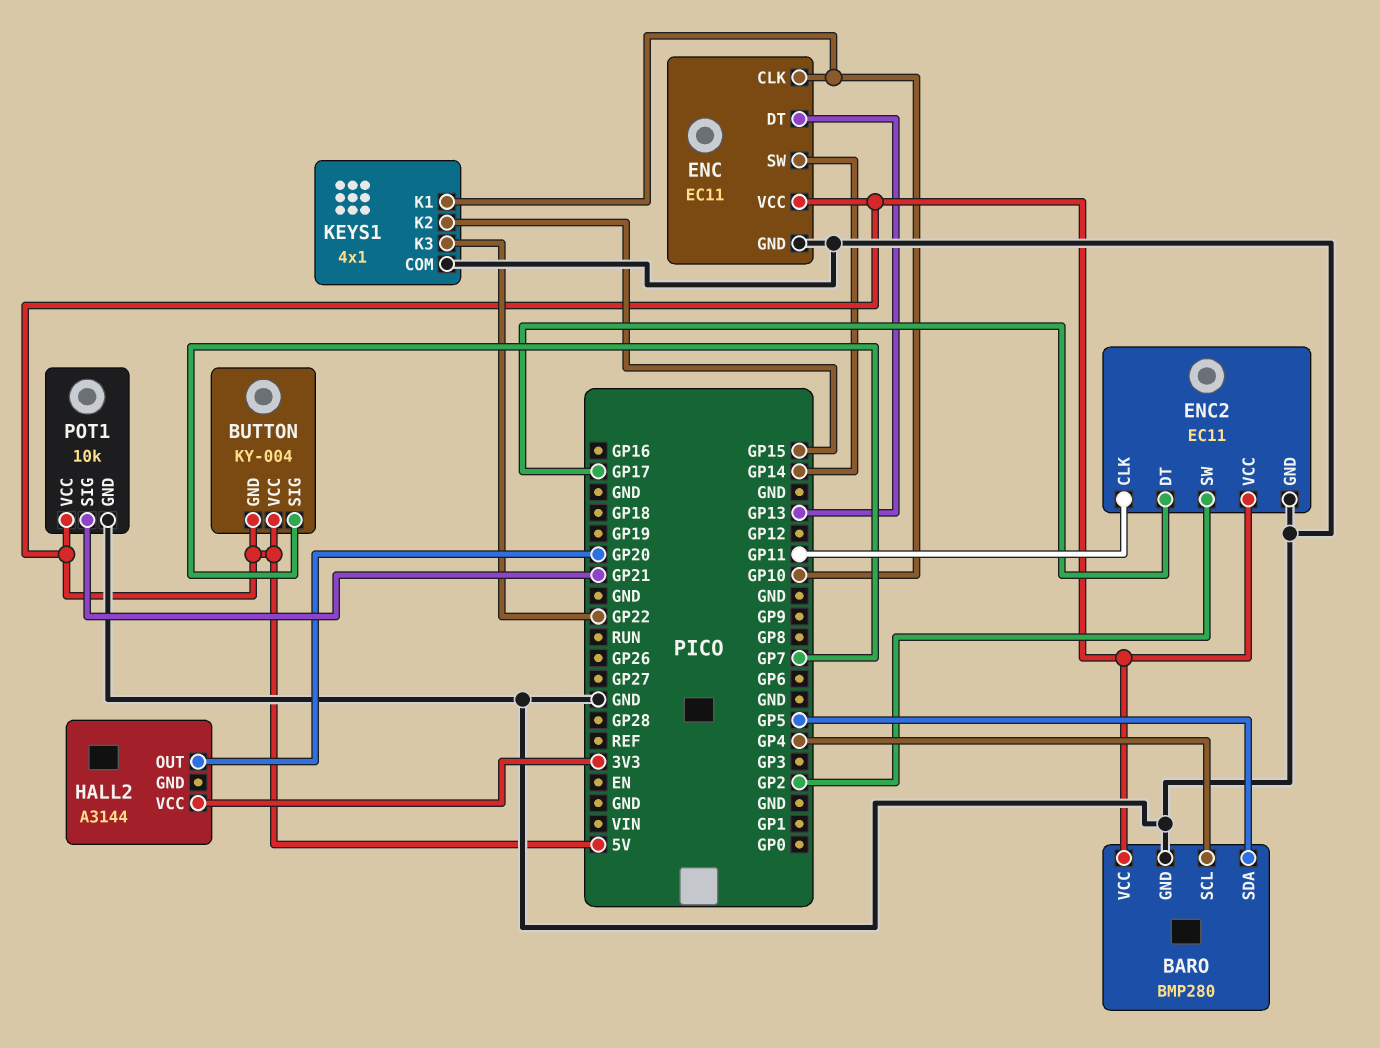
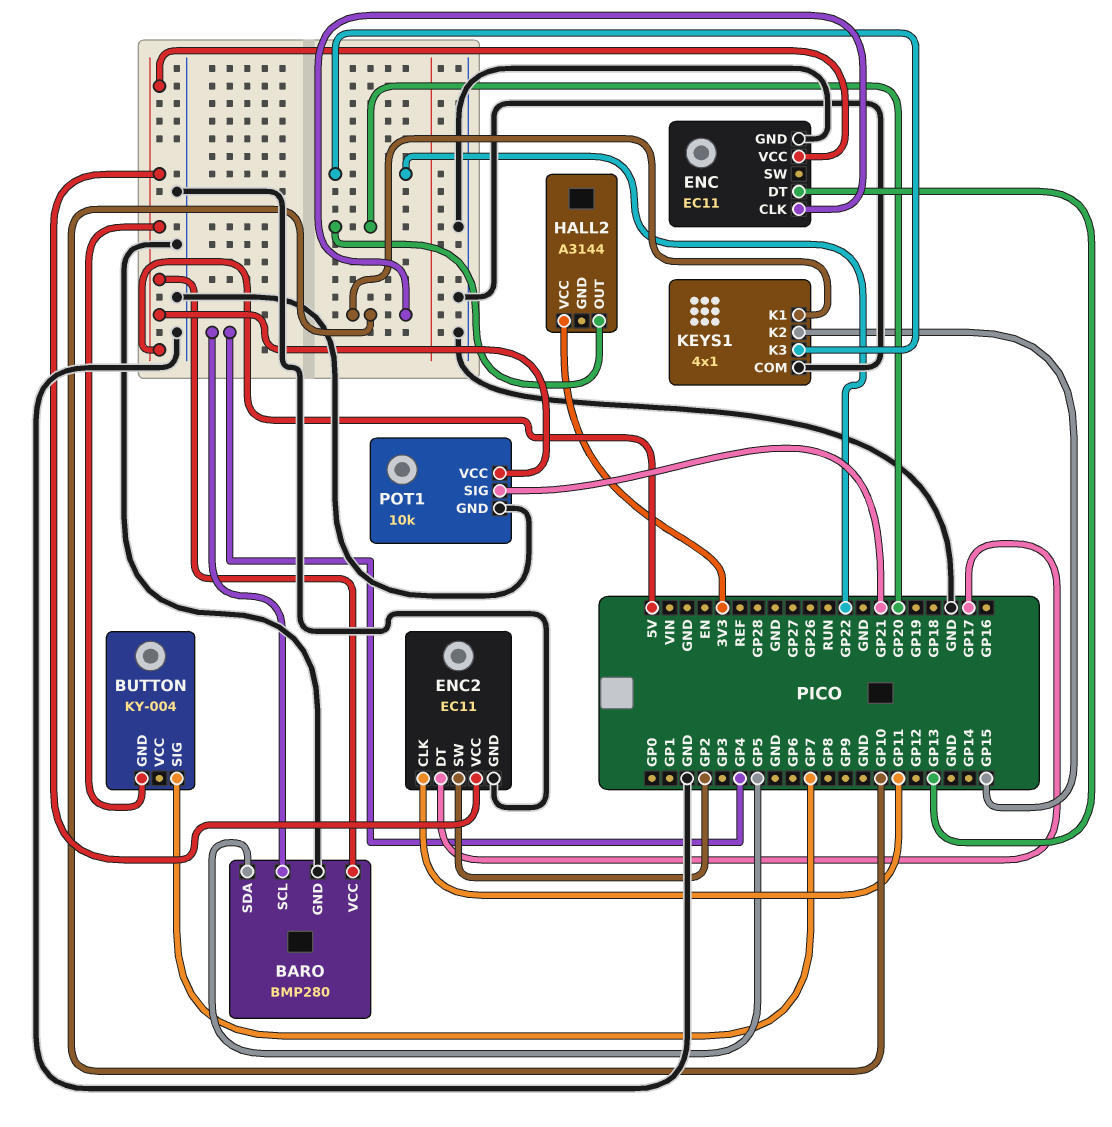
BUTTON pin VCC: 5V -> none
ENC pin SW: GP14 -> none

